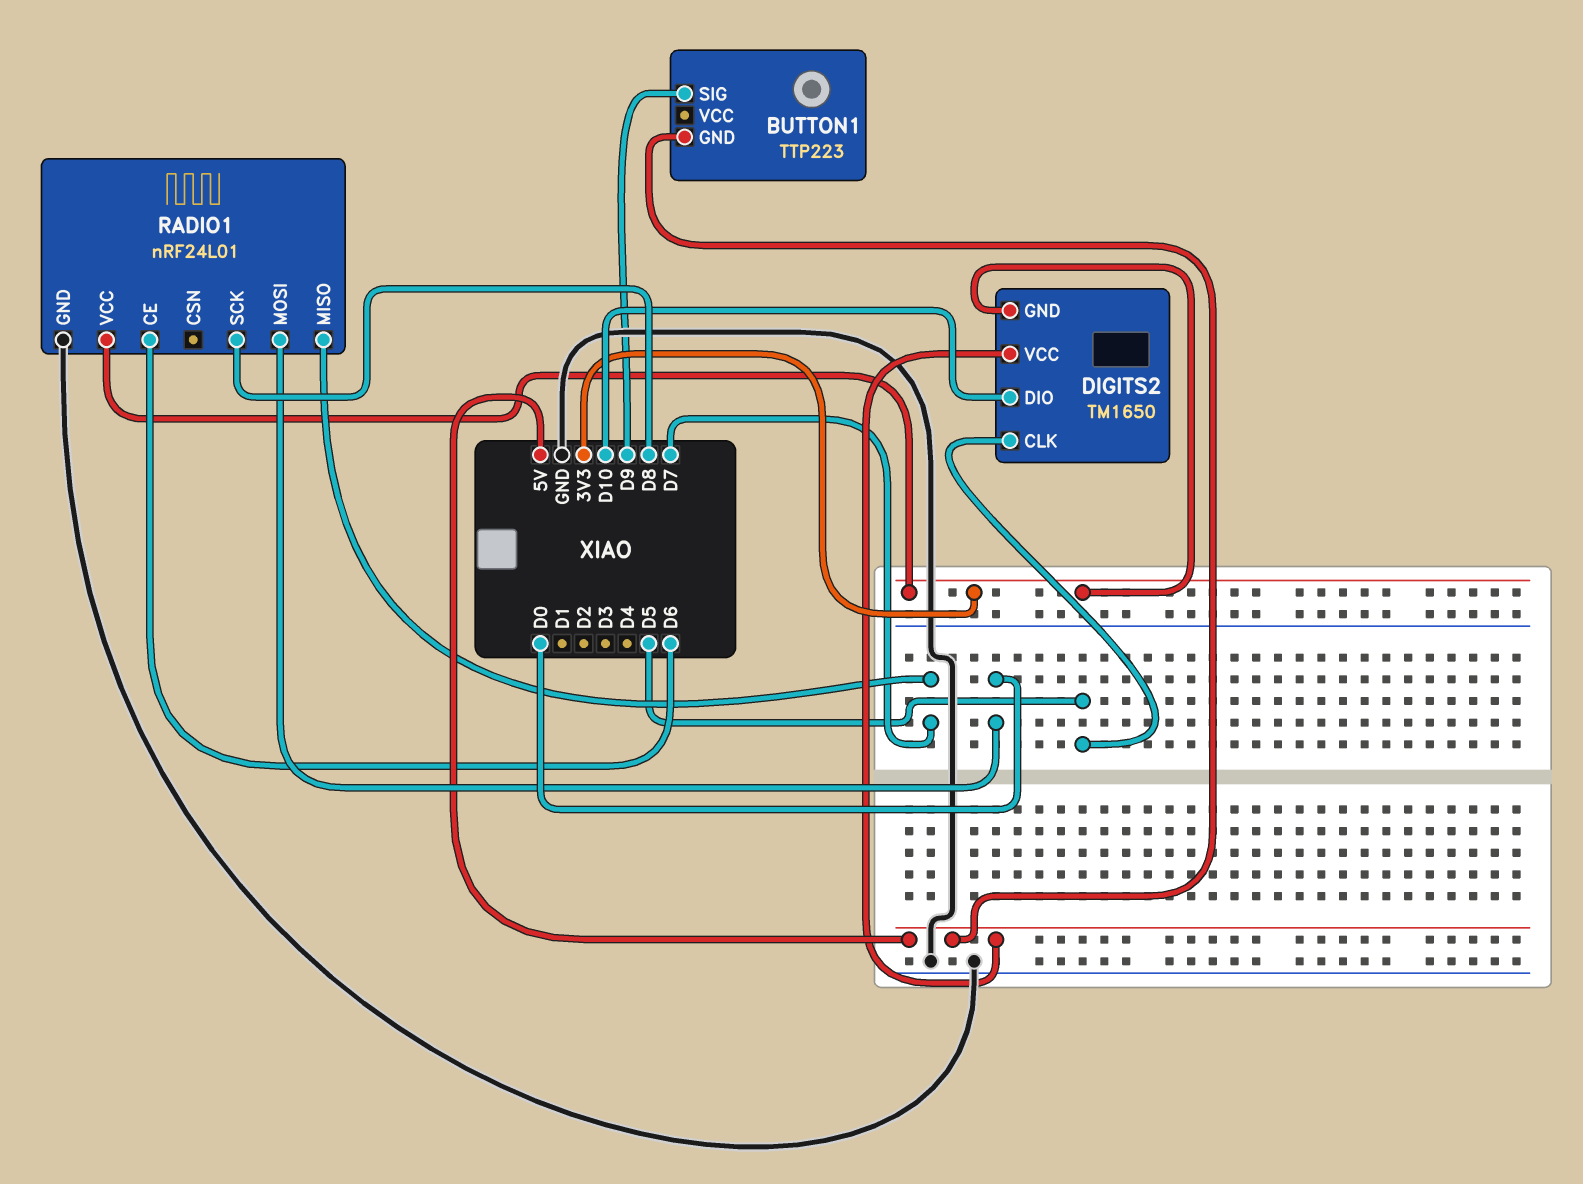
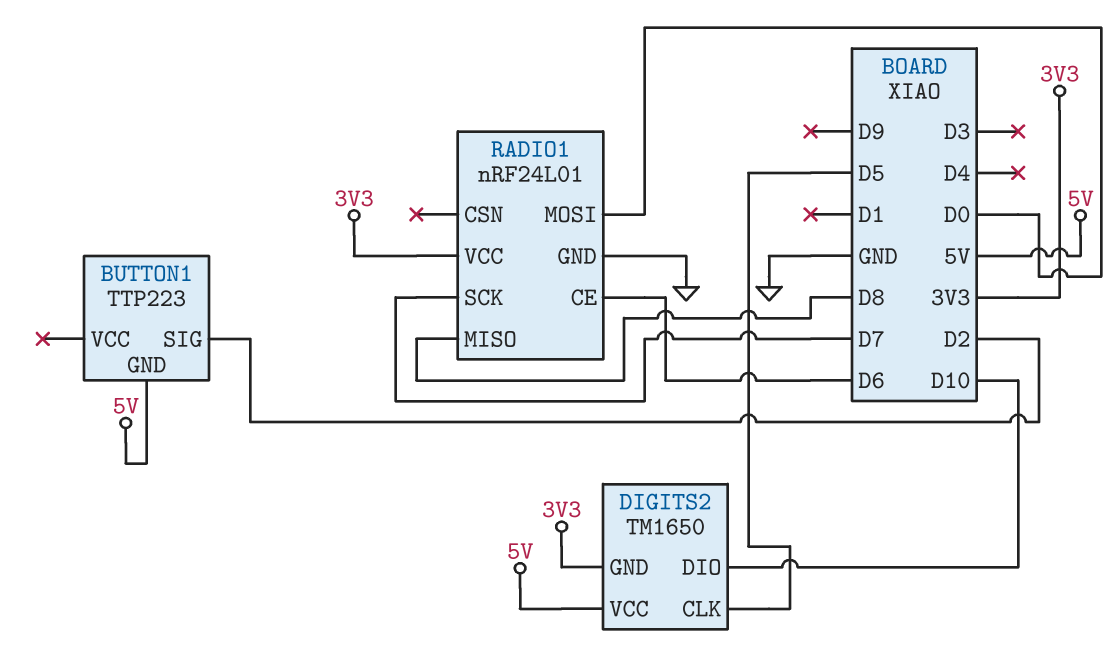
BUTTON1 pin SIG: D9 -> D2
RADIO1 pin MISO: D7 -> D8
RADIO1 pin SCK: D8 -> D7

